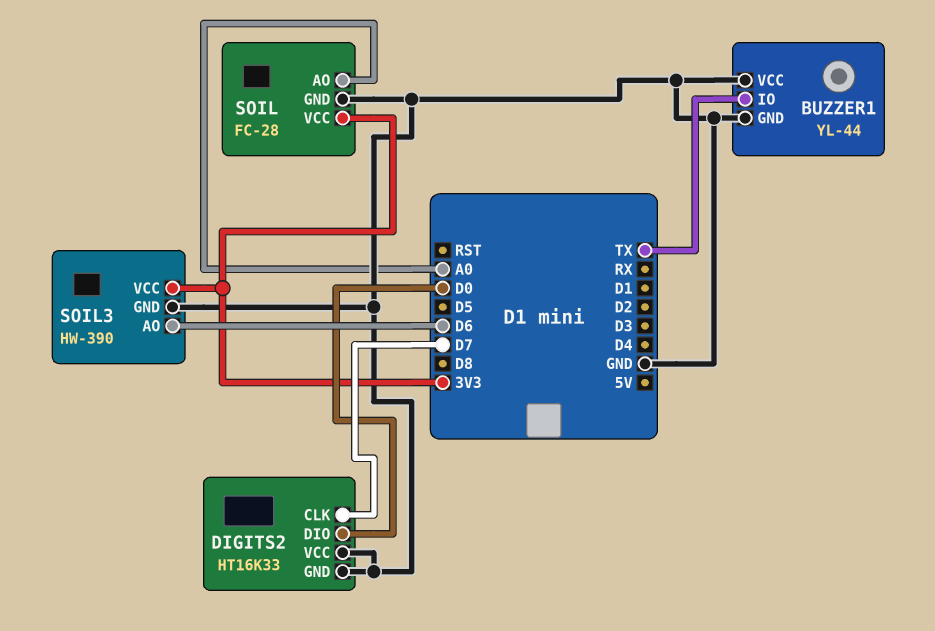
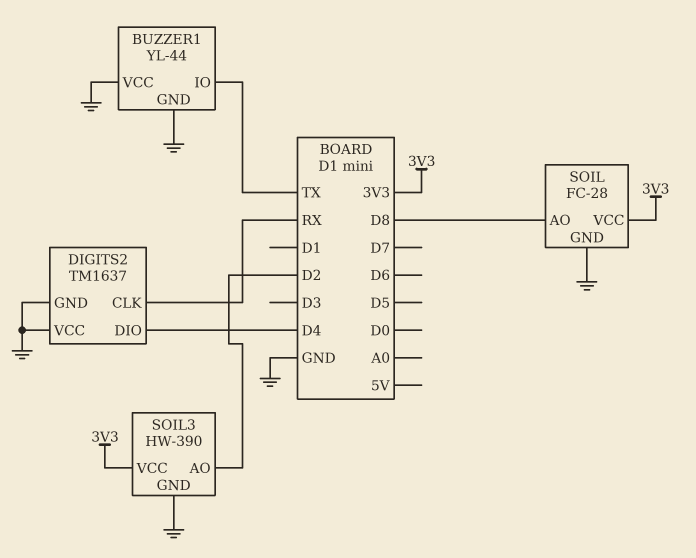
DIGITS2: HT16K33 -> TM1637
DIGITS2 pin CLK: D7 -> RX
DIGITS2 pin DIO: D0 -> D4
SOIL pin AO: A0 -> D8
SOIL3 pin AO: D6 -> D2

